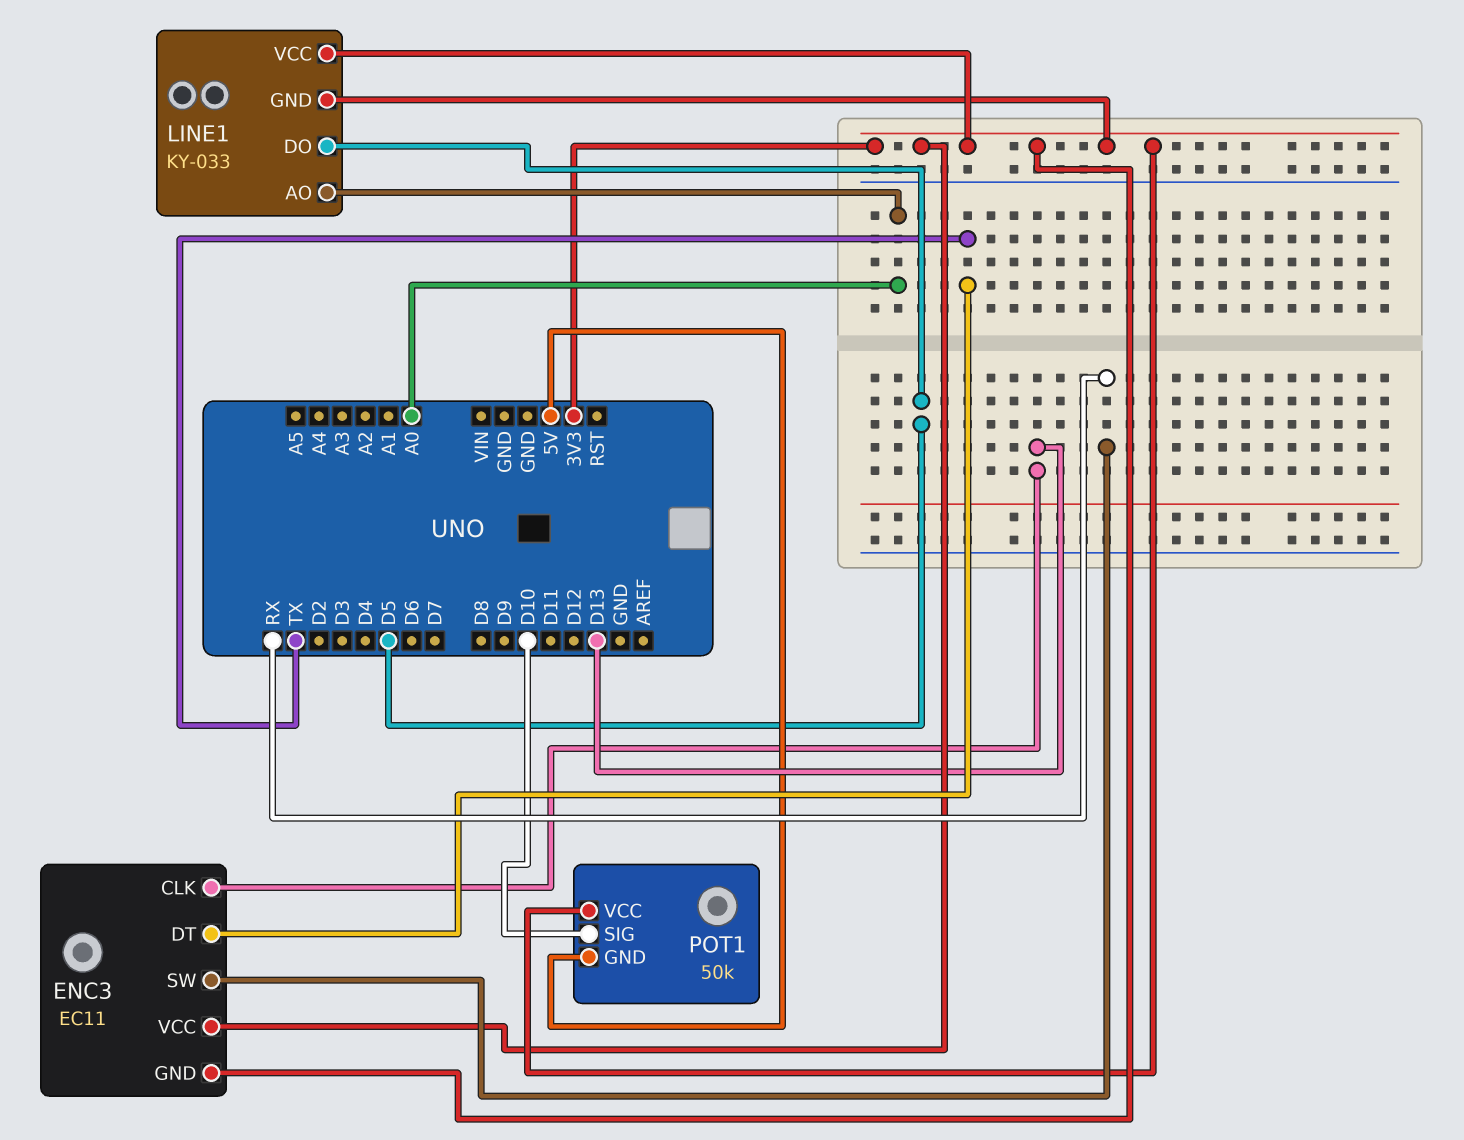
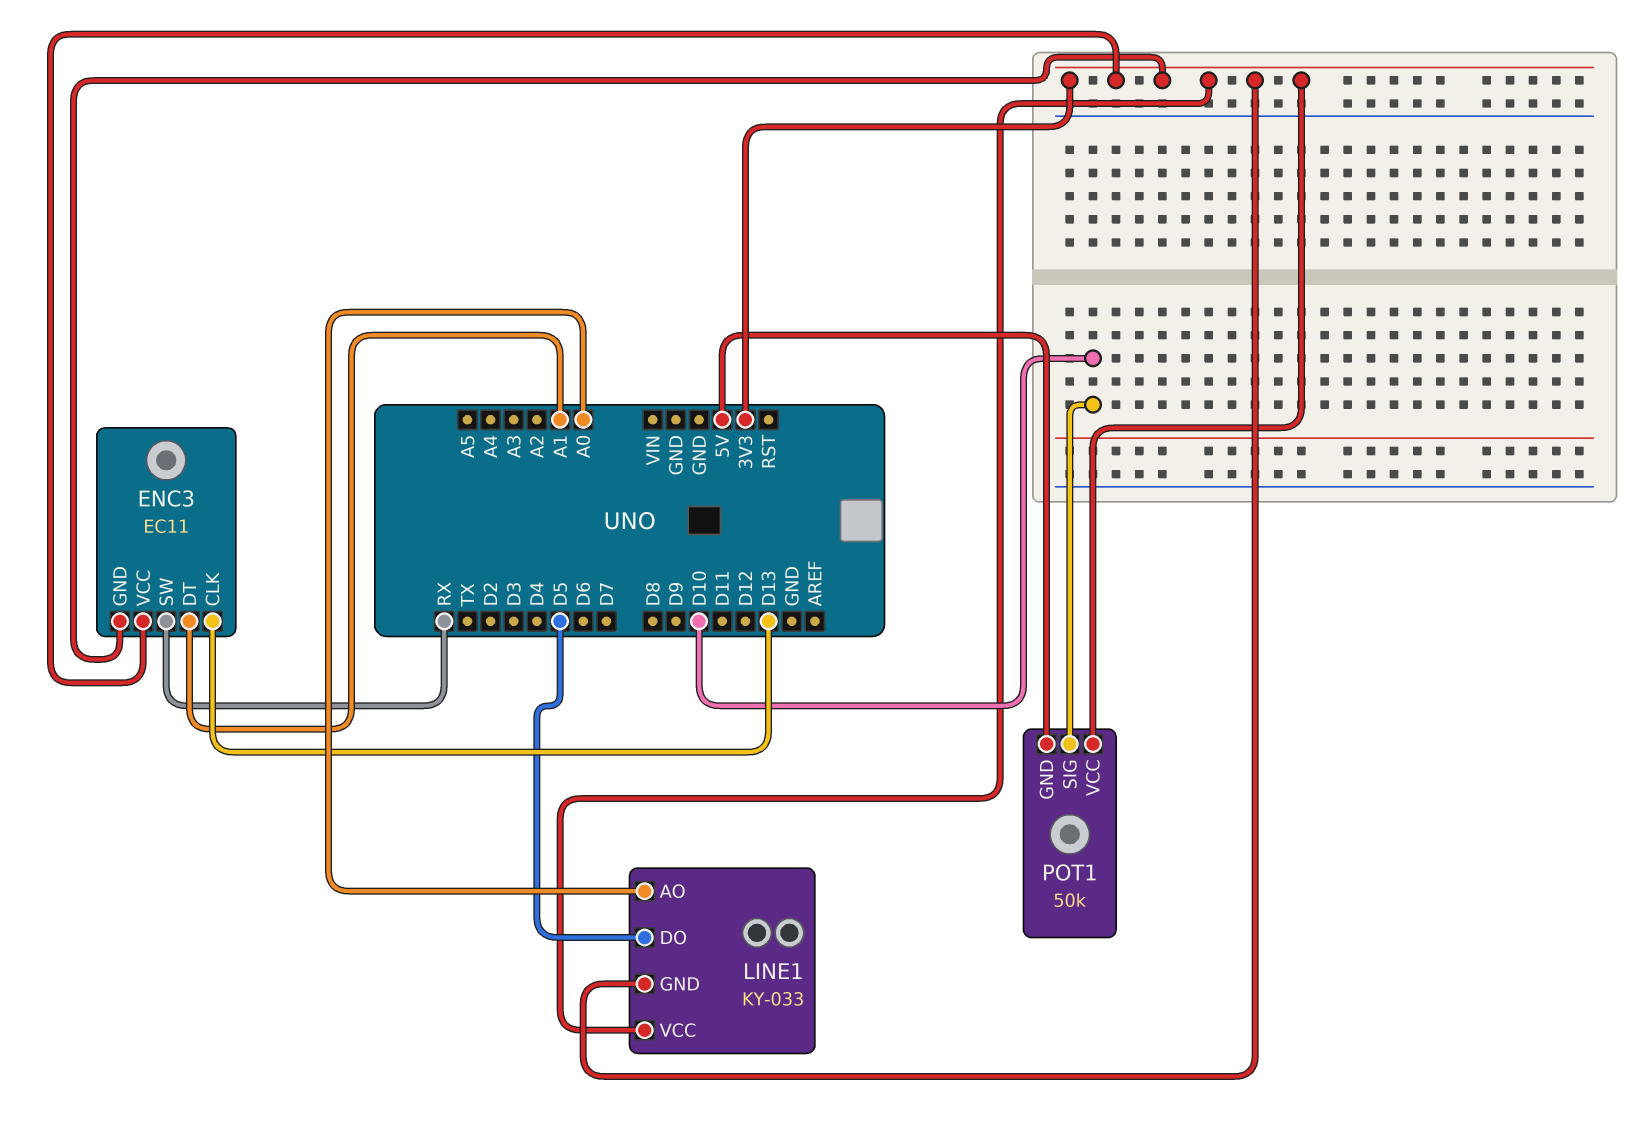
ENC3 pin DT: TX -> A1

